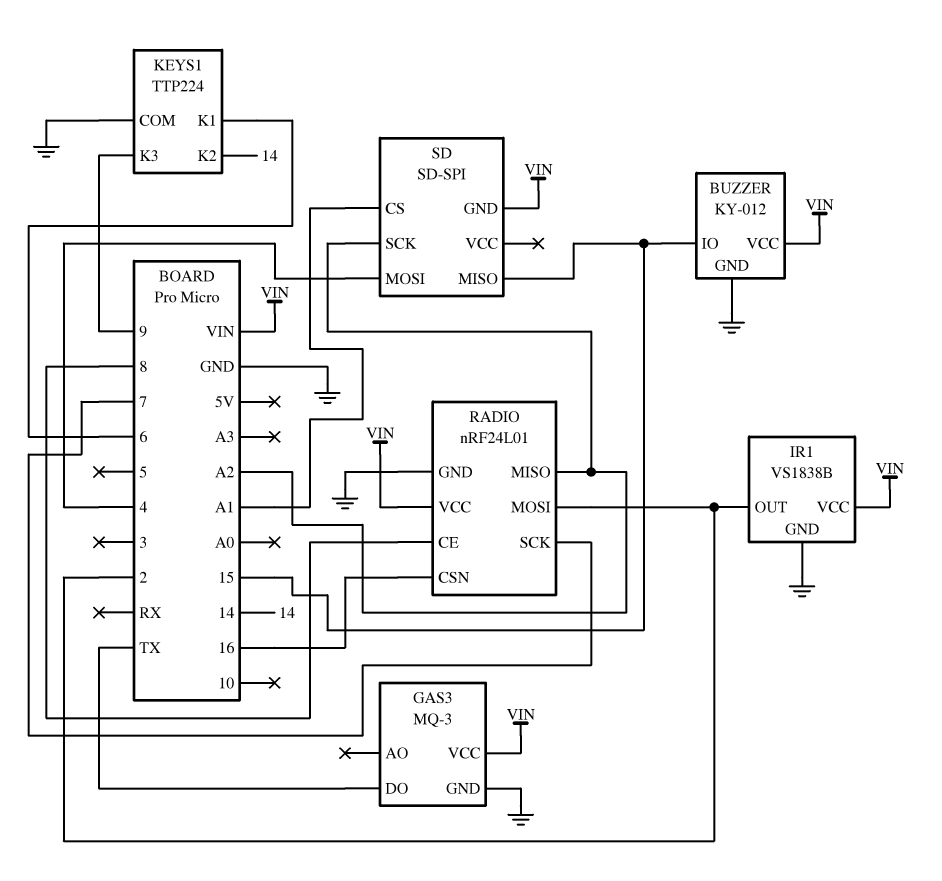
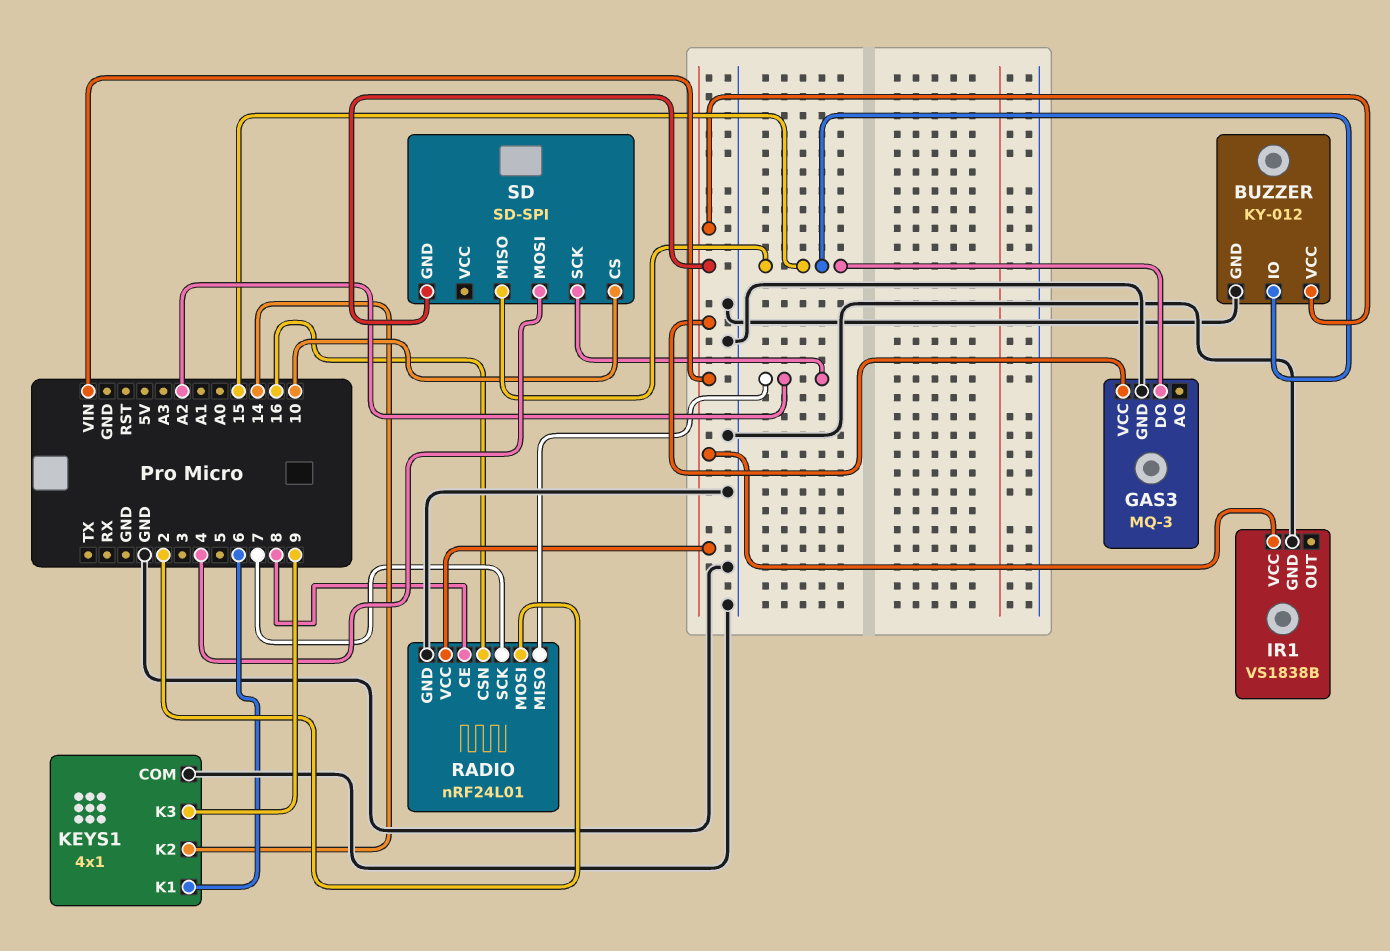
GAS3 pin DO: TX -> 15
IR1 pin OUT: 2 -> none
KEYS1: TTP224 -> 4x1
SD pin CS: A1 -> 10

